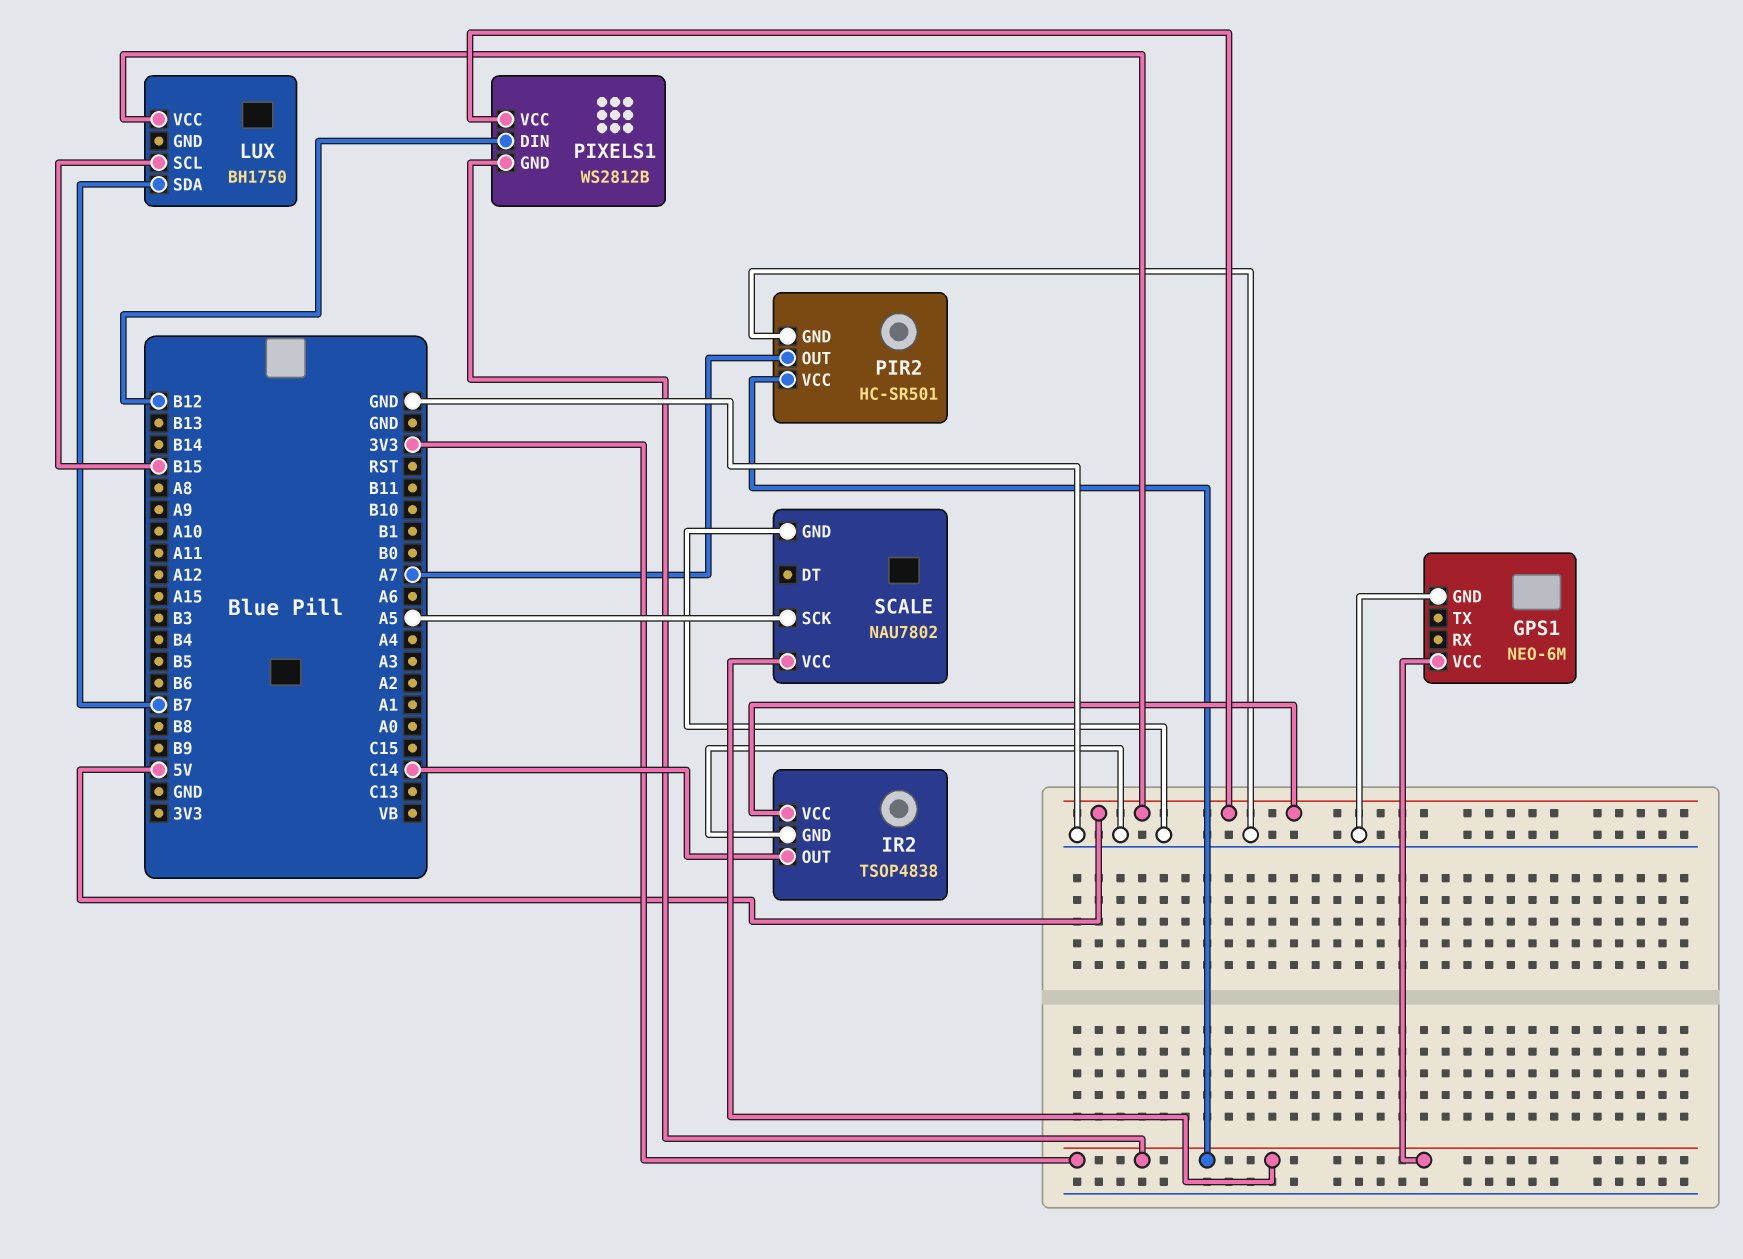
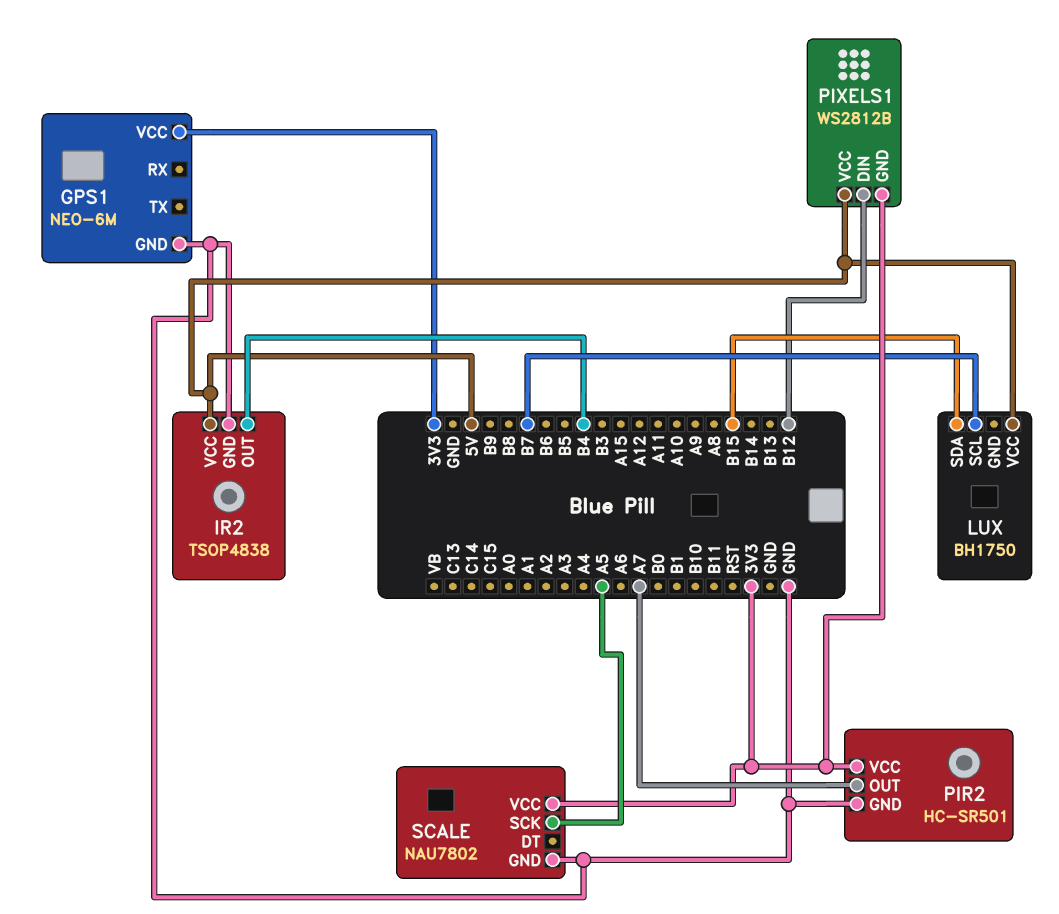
IR2 pin OUT: C14 -> B4
LUX pin SCL: B15 -> B7
LUX pin SDA: B7 -> B15

